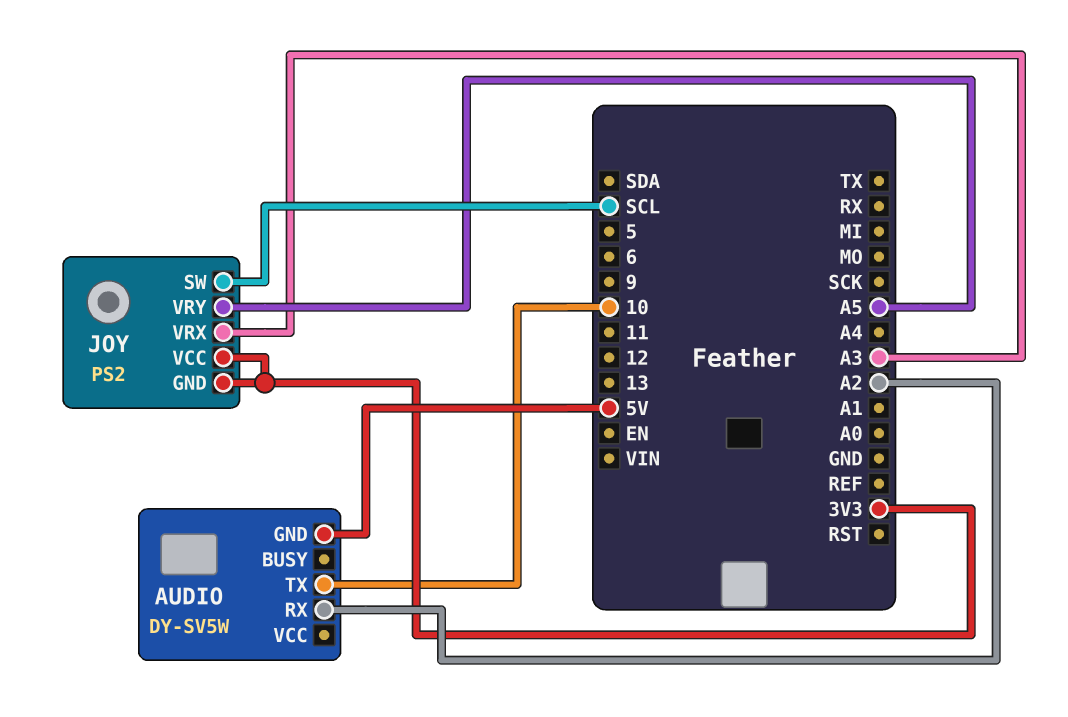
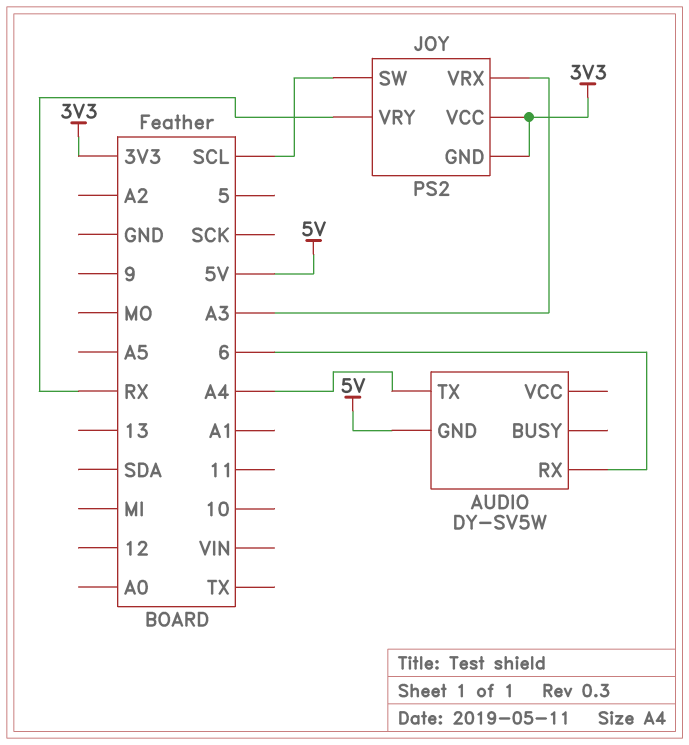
AUDIO pin RX: A2 -> 6
AUDIO pin TX: 10 -> A4
JOY pin VRY: A5 -> RX

